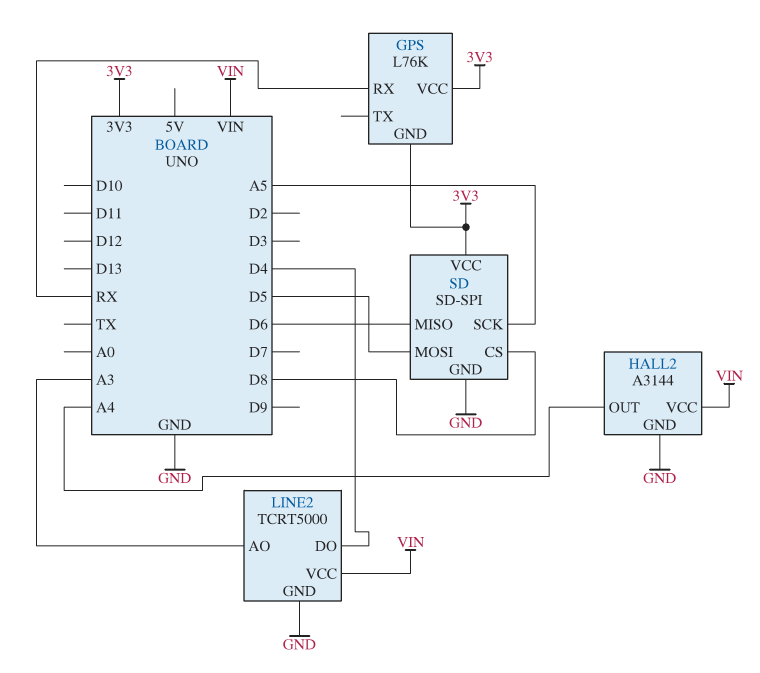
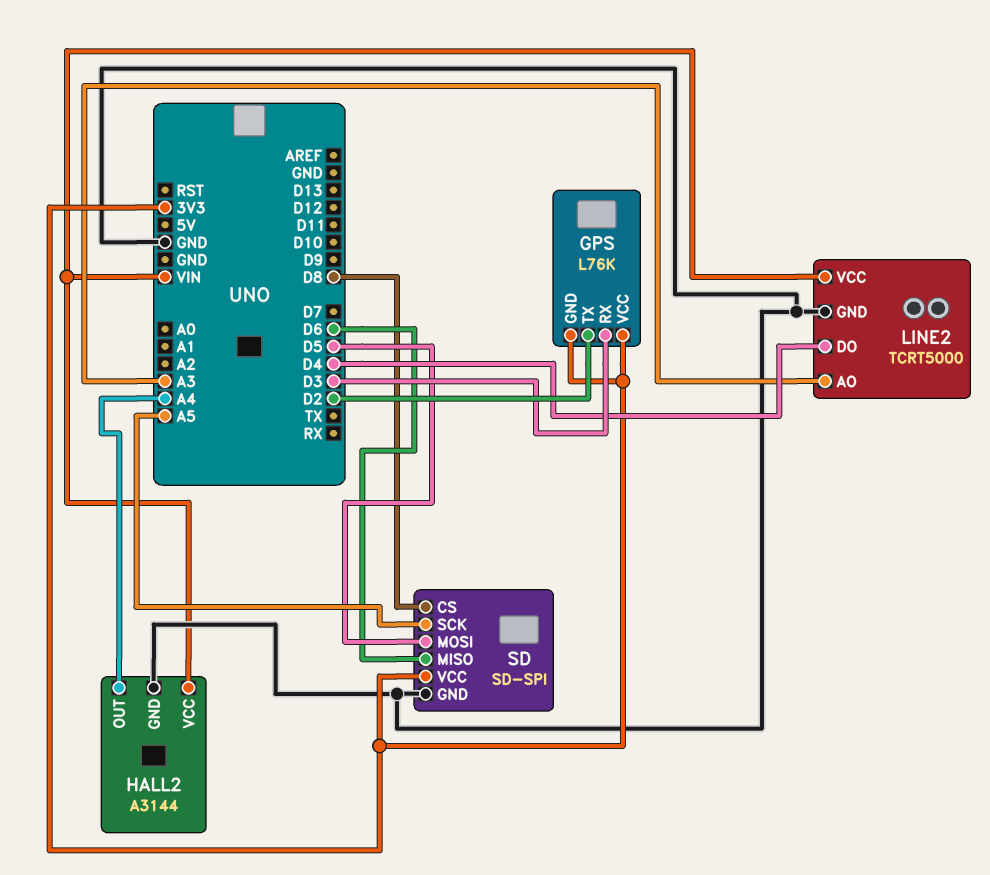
GPS pin RX: RX -> D3
GPS pin TX: none -> D2

